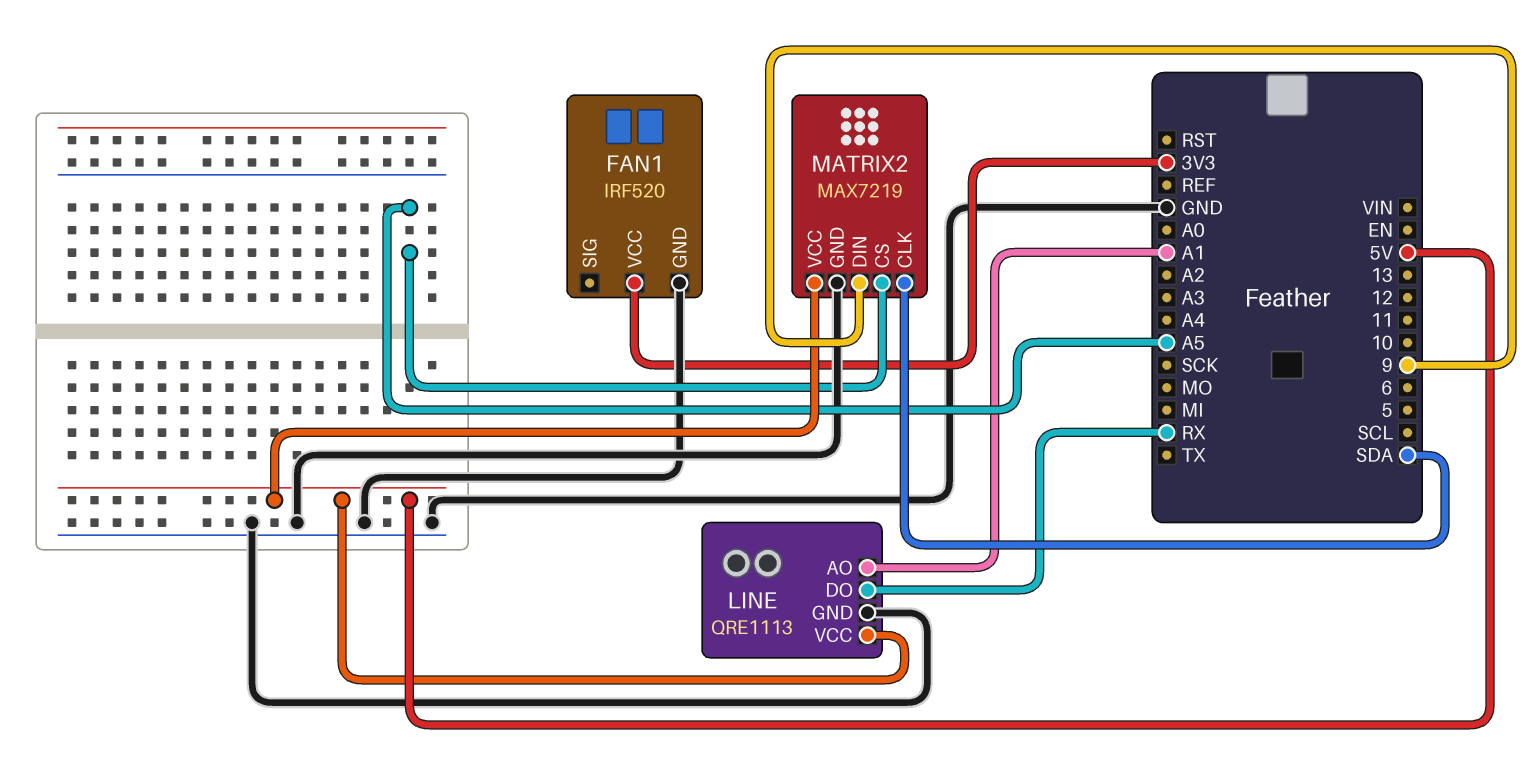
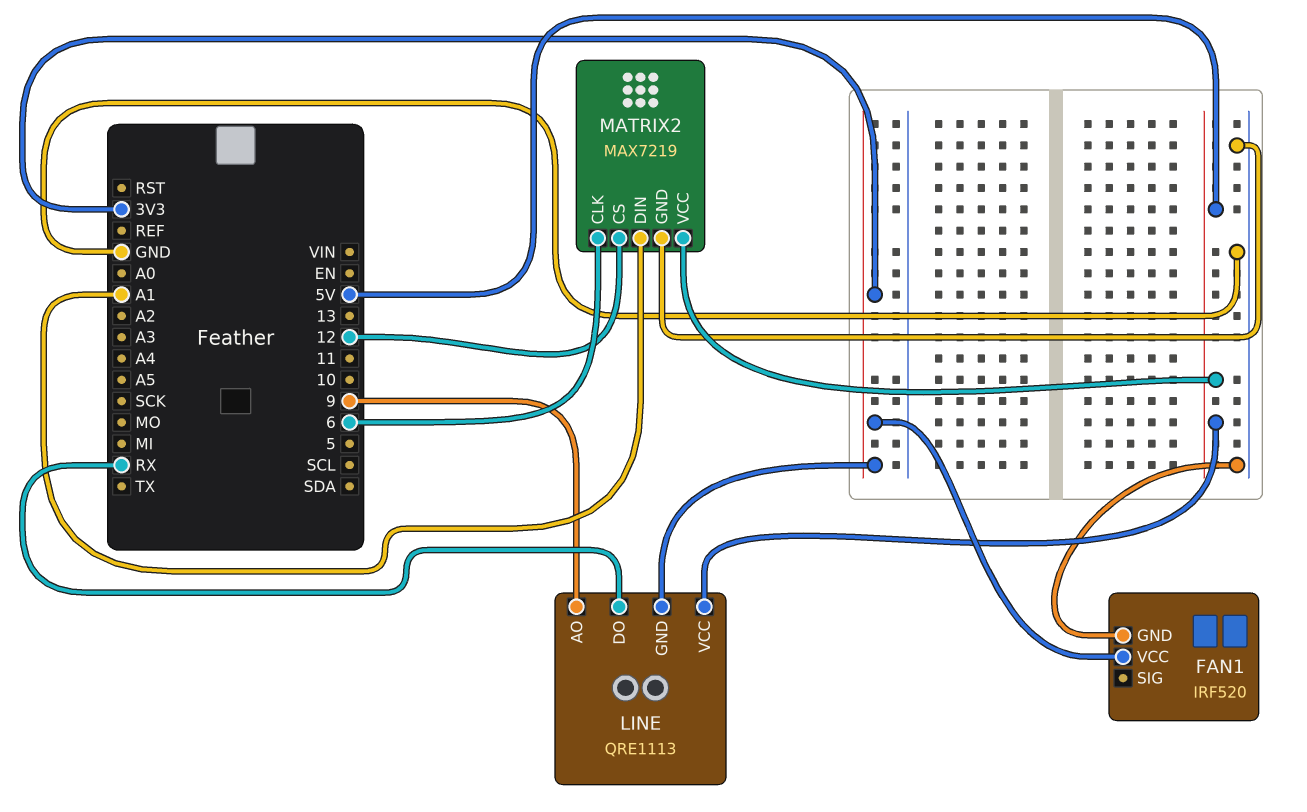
LINE pin AO: A1 -> 9
LINE pin GND: GND -> 3V3
MATRIX2 pin CLK: SDA -> 6
MATRIX2 pin CS: A5 -> 12
MATRIX2 pin DIN: 9 -> A1

